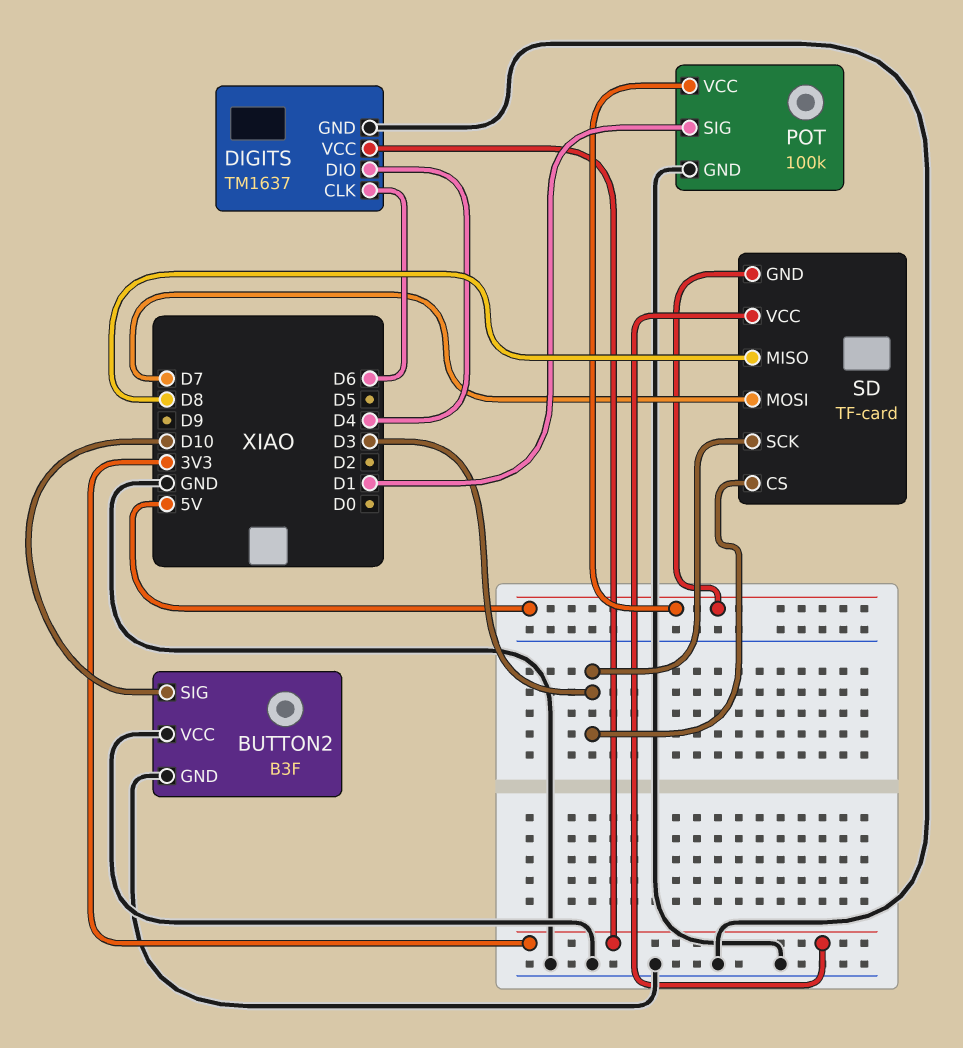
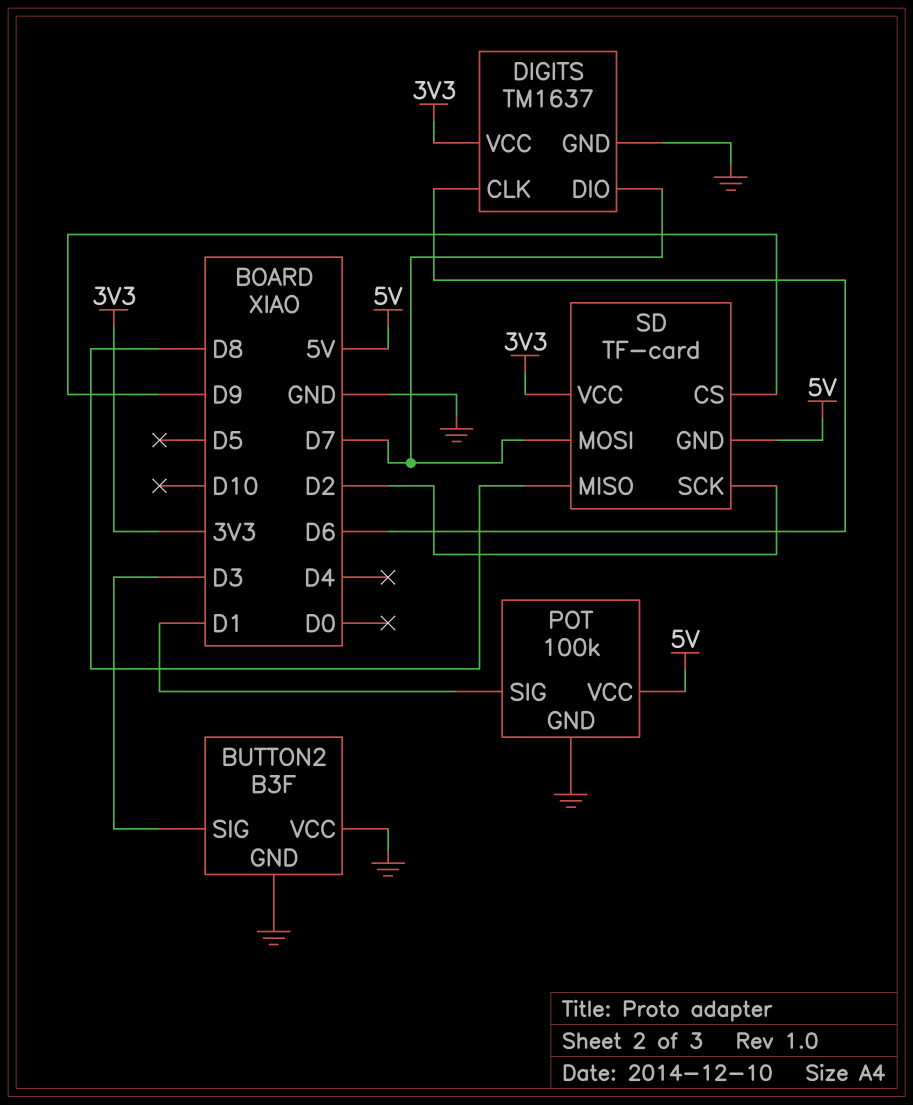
BUTTON2 pin SIG: D10 -> D3
DIGITS pin DIO: D4 -> D7
SD pin CS: D3 -> D9
SD pin SCK: D3 -> D2

